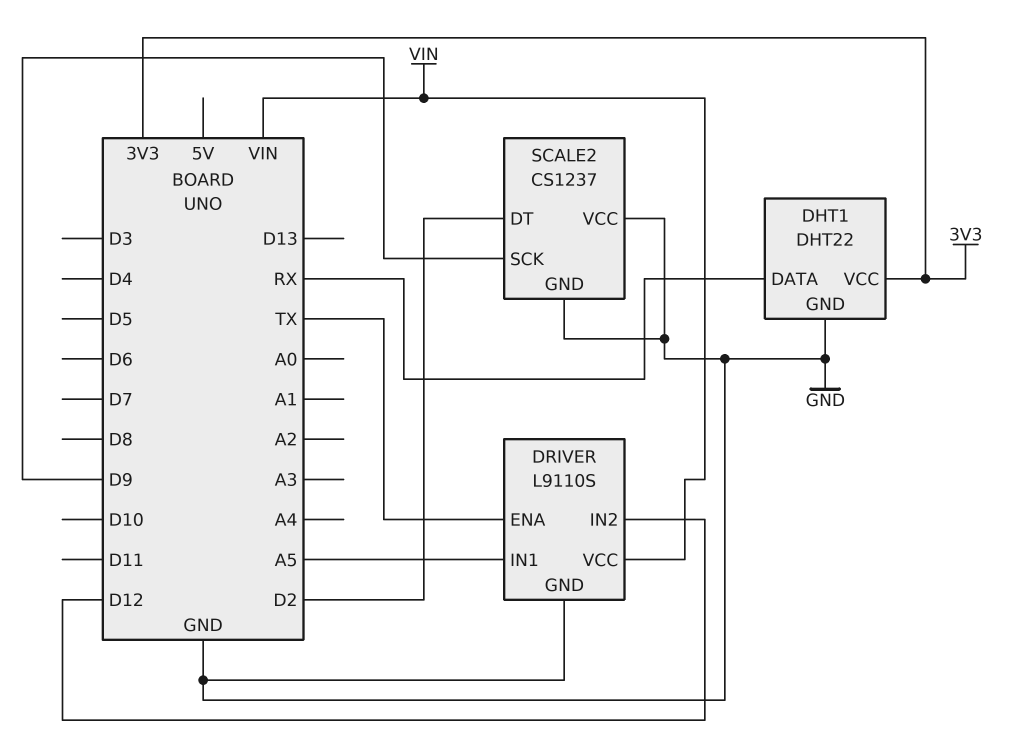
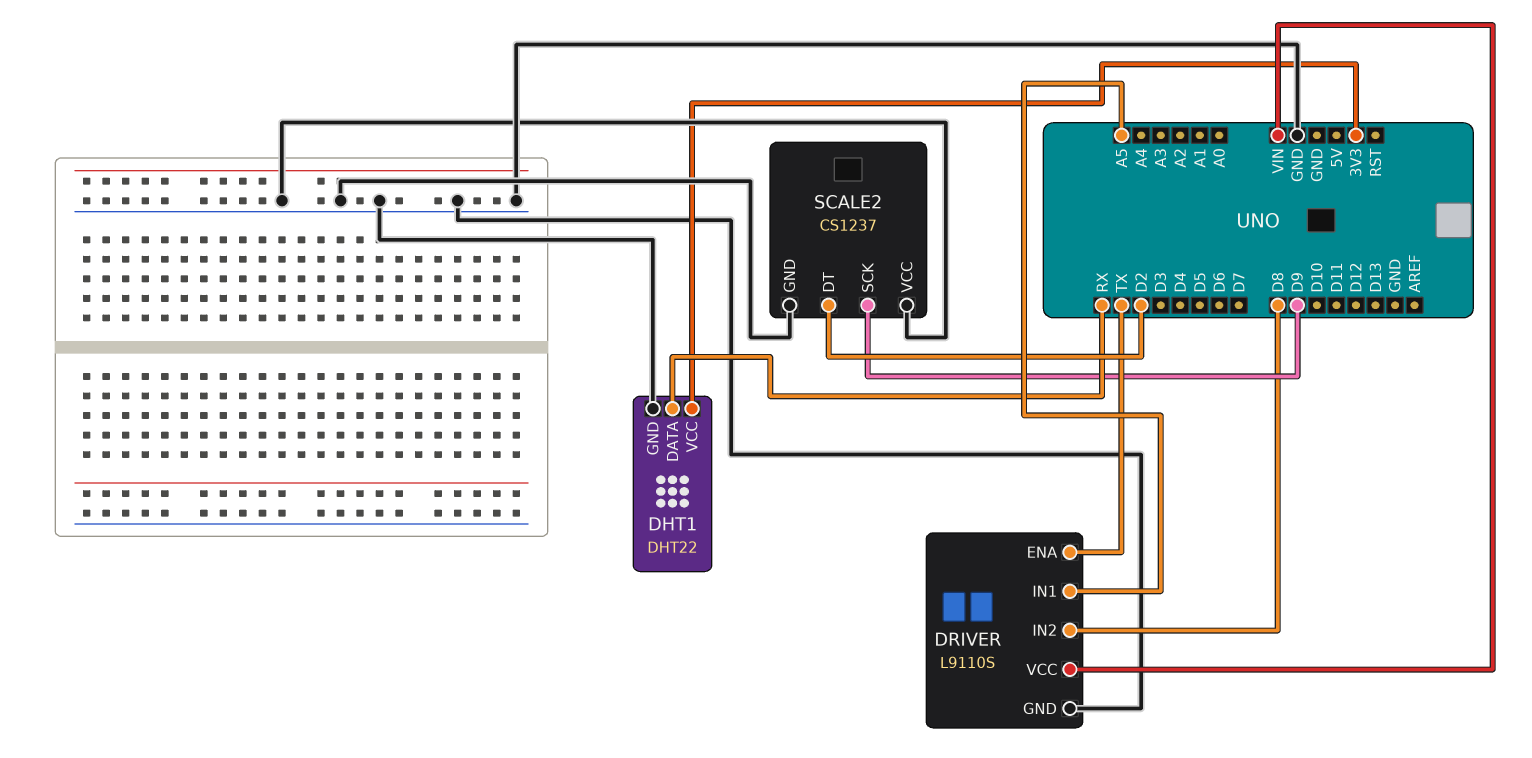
DRIVER pin IN2: D12 -> D8

